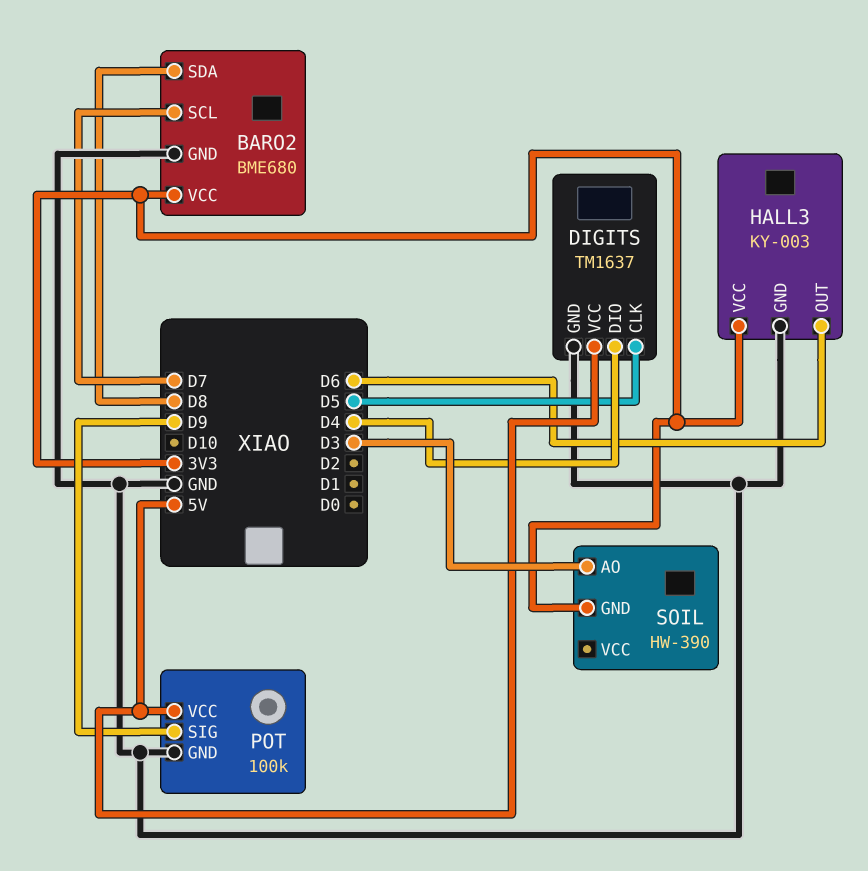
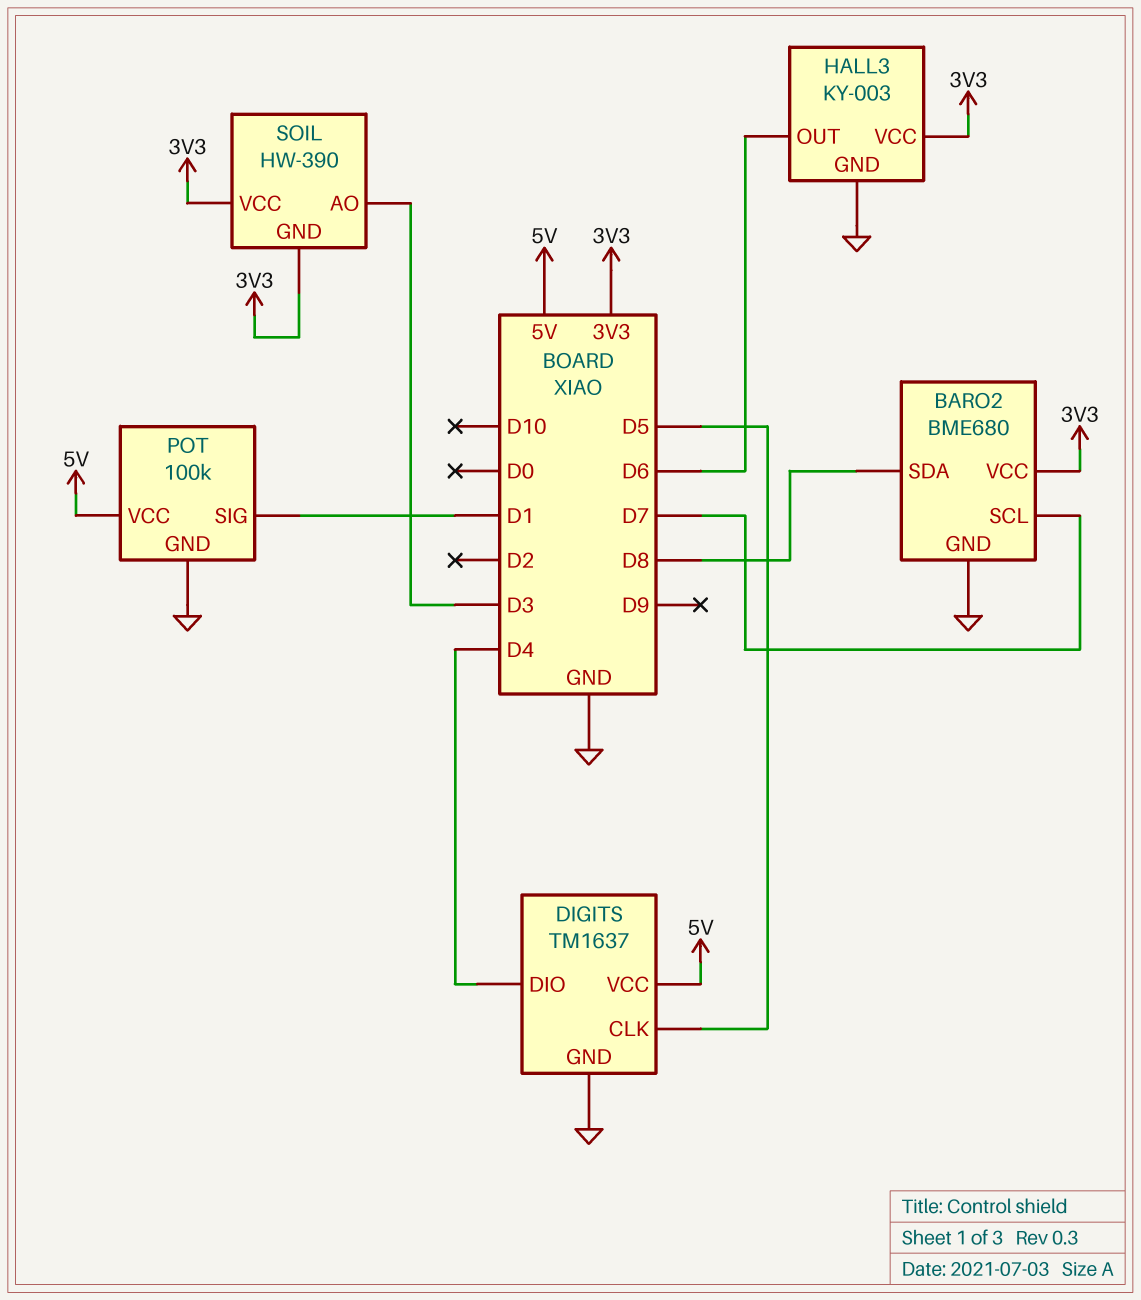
POT pin SIG: D9 -> D1
SOIL pin VCC: none -> 3V3

